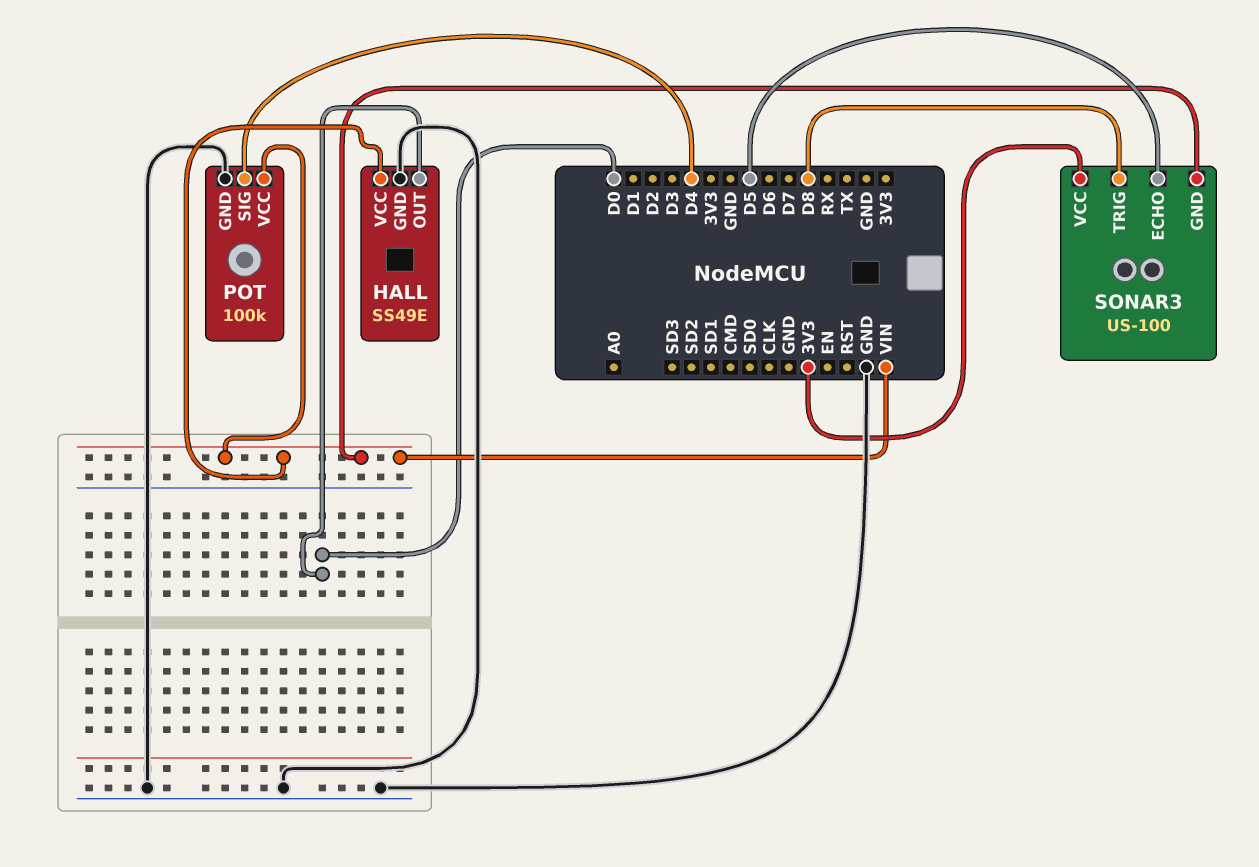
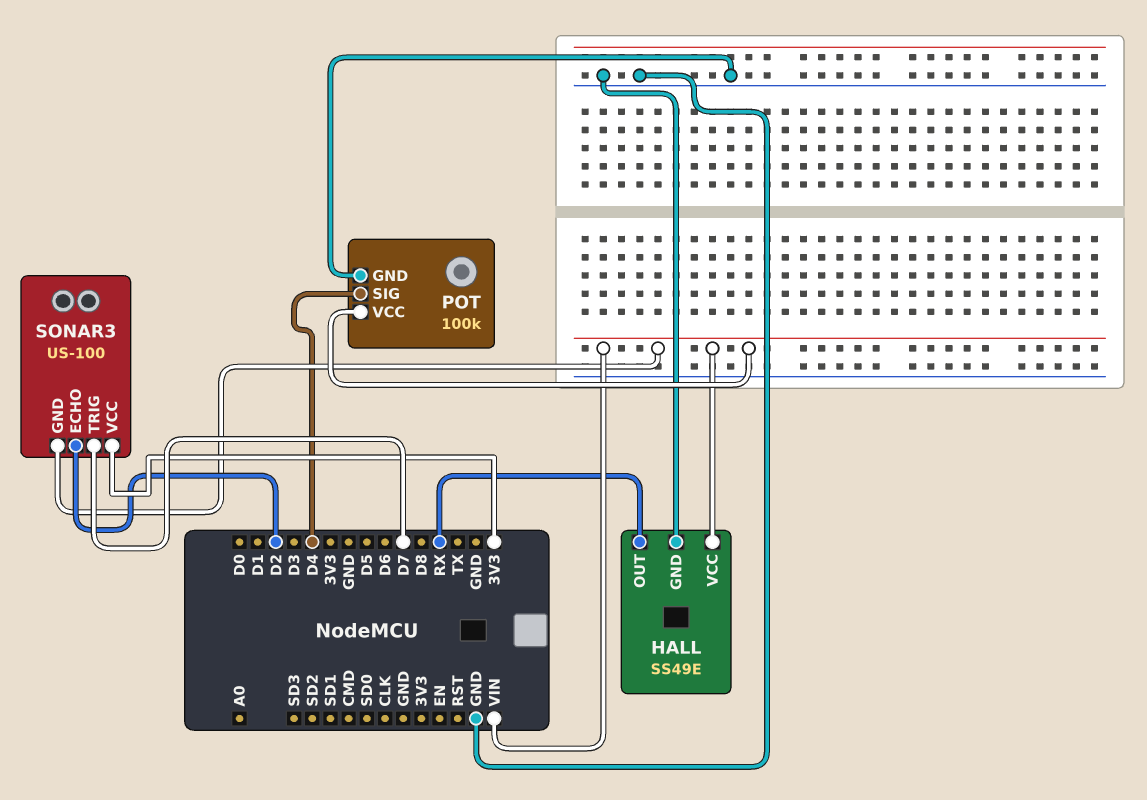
HALL pin OUT: D0 -> RX
SONAR3 pin ECHO: D5 -> D2
SONAR3 pin TRIG: D8 -> D7

